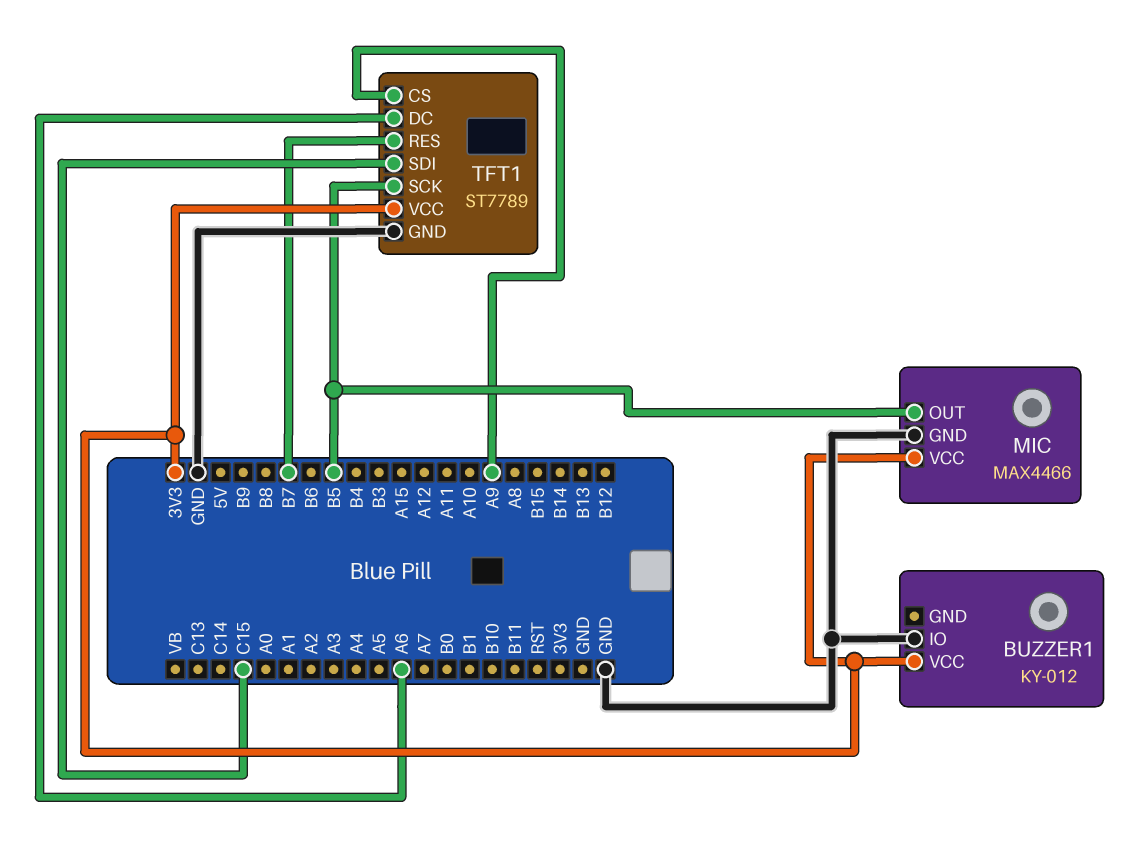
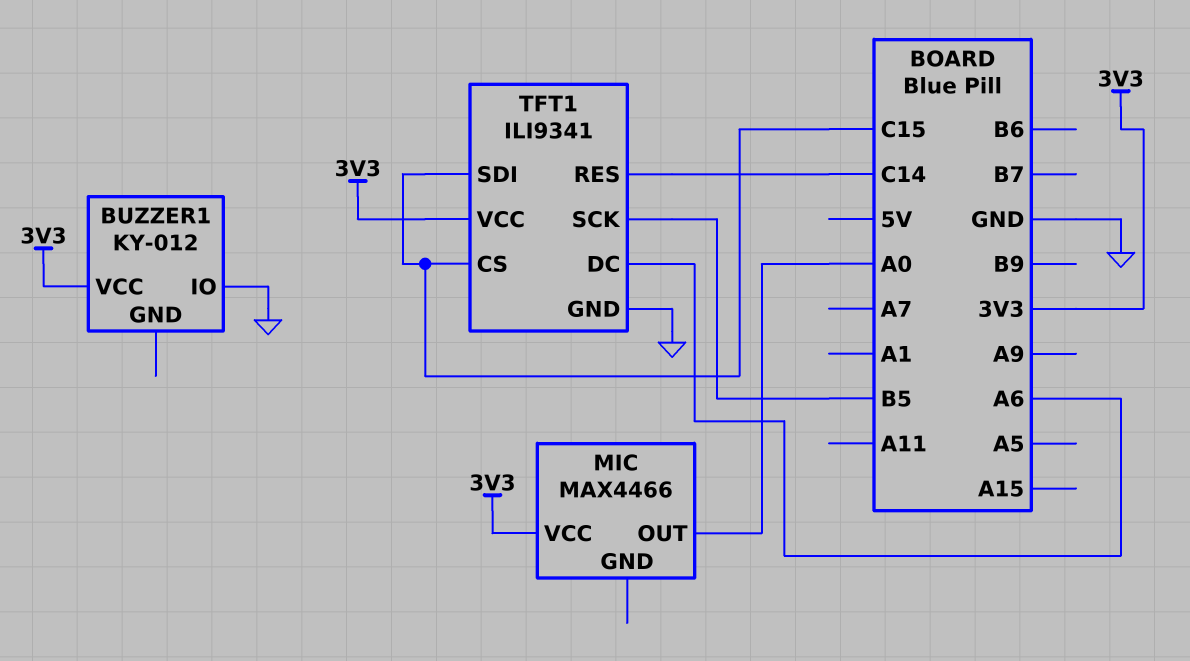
MIC pin GND: GND -> none
MIC pin OUT: B5 -> A0
TFT1: ST7789 -> ILI9341
TFT1 pin CS: A9 -> C15
TFT1 pin RES: B7 -> C14

